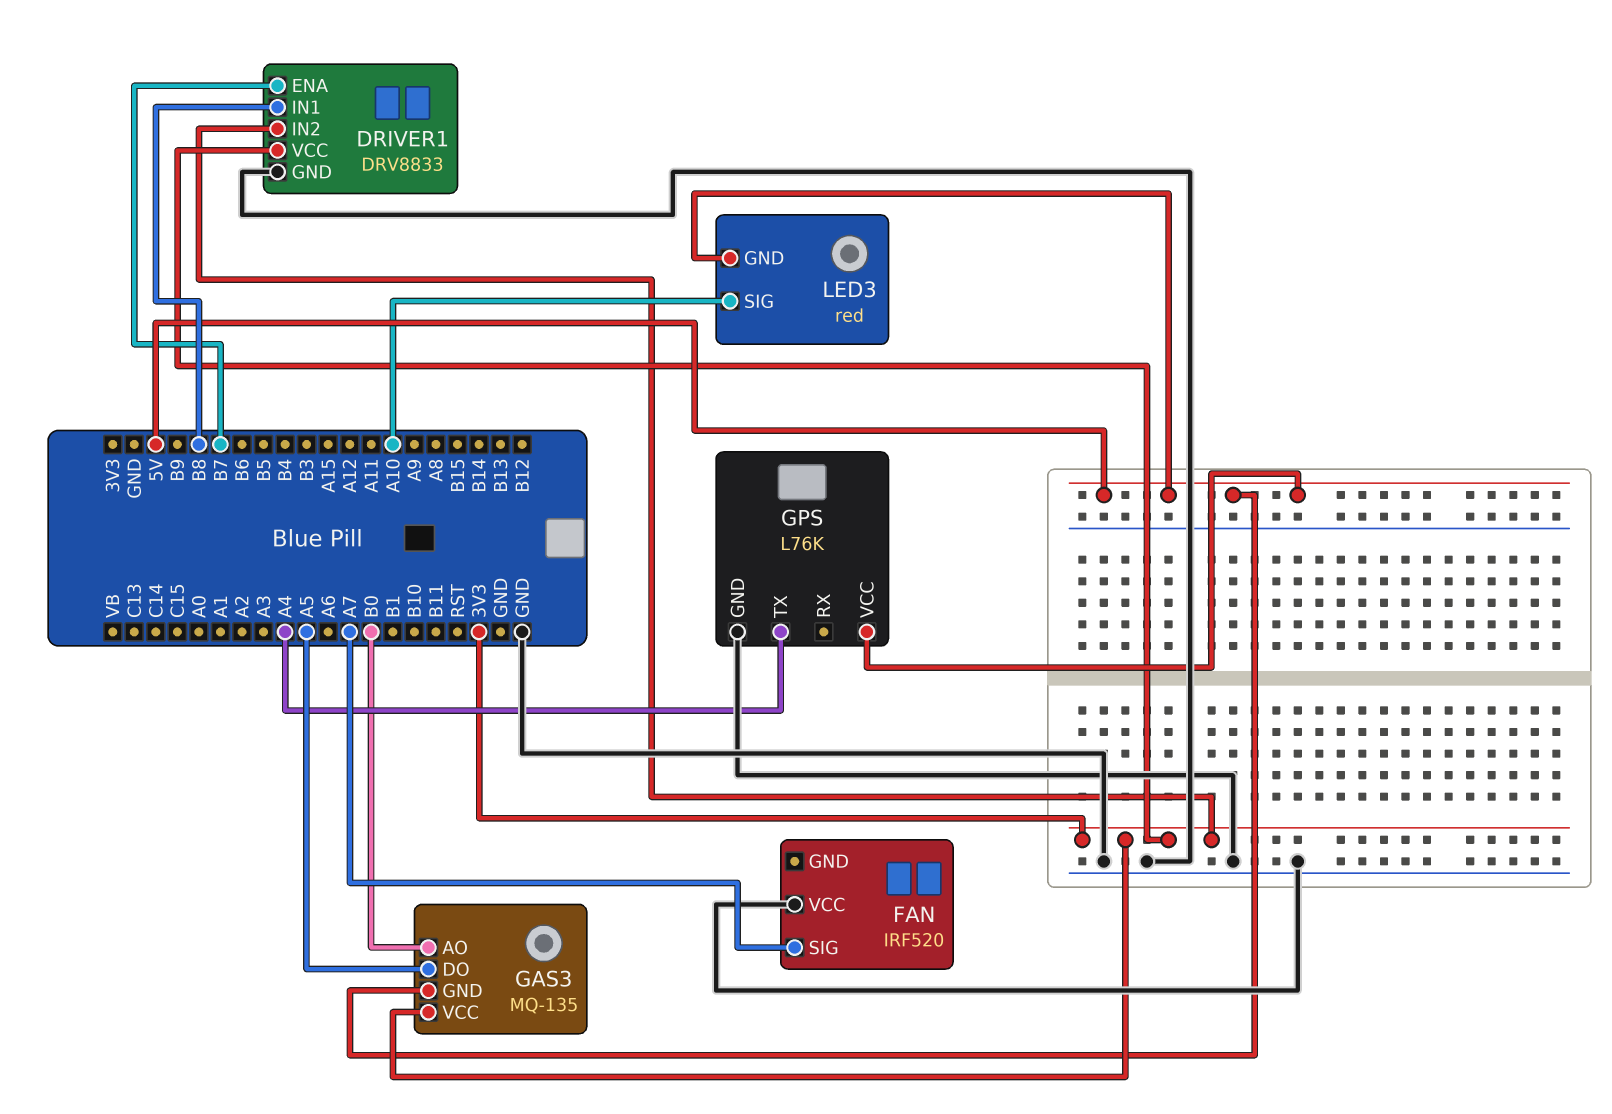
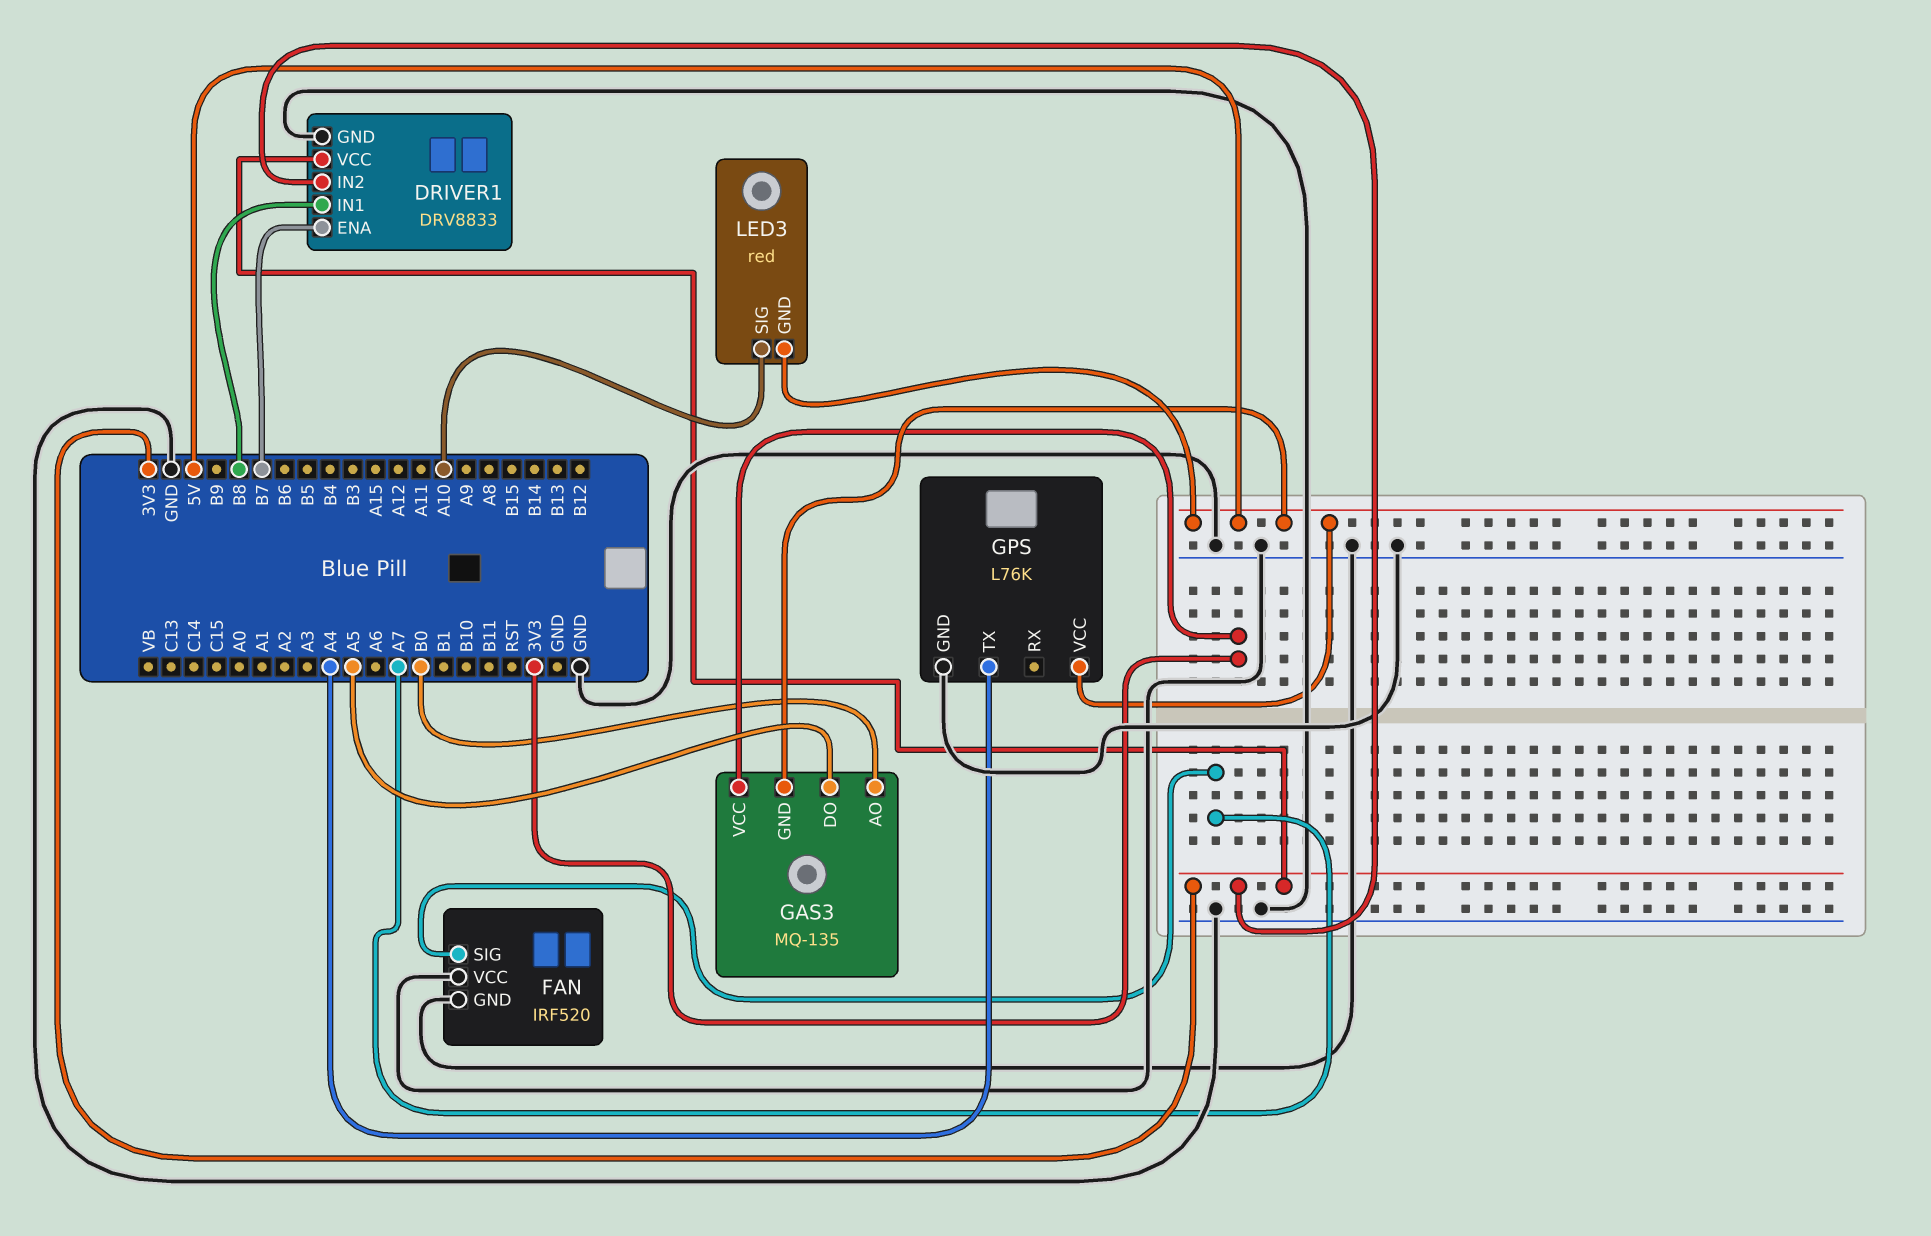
FAN pin GND: none -> GND

